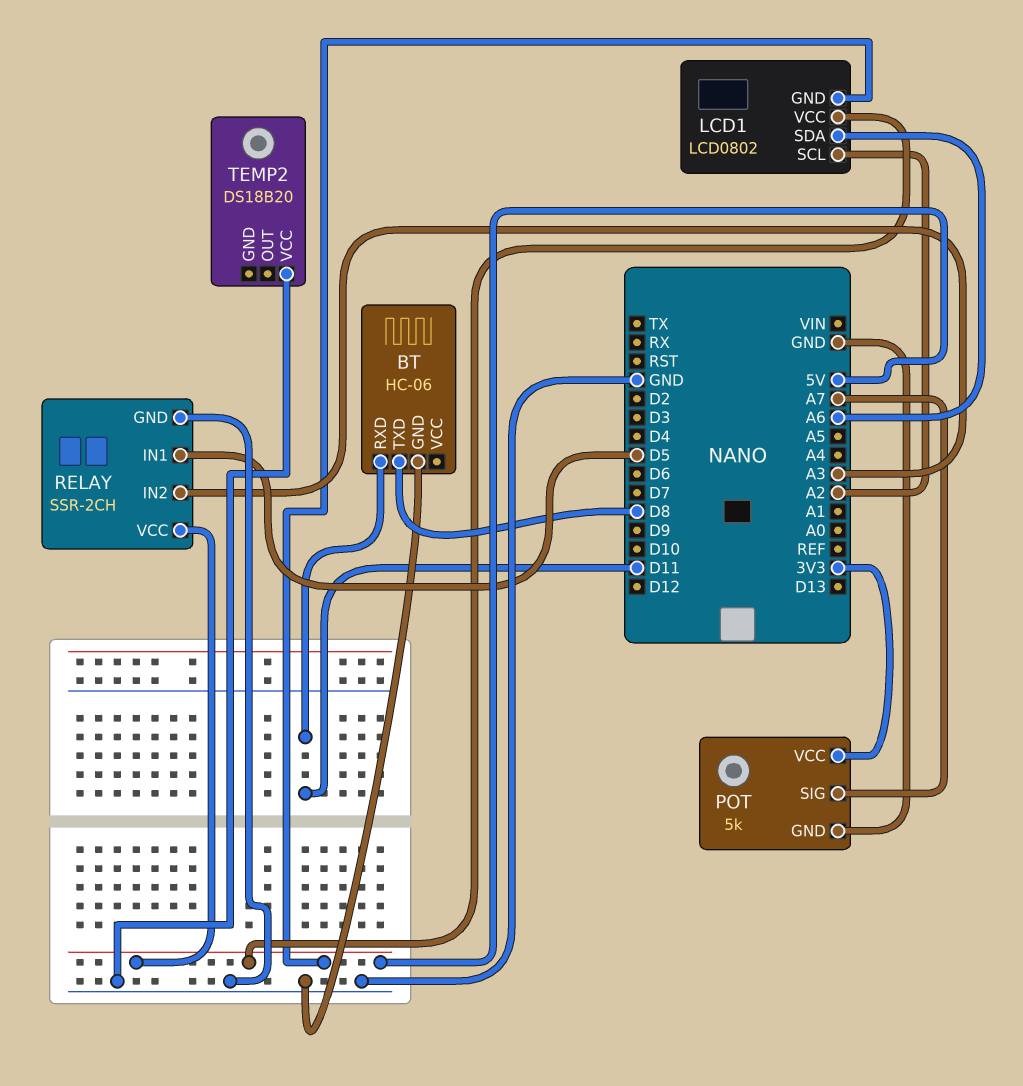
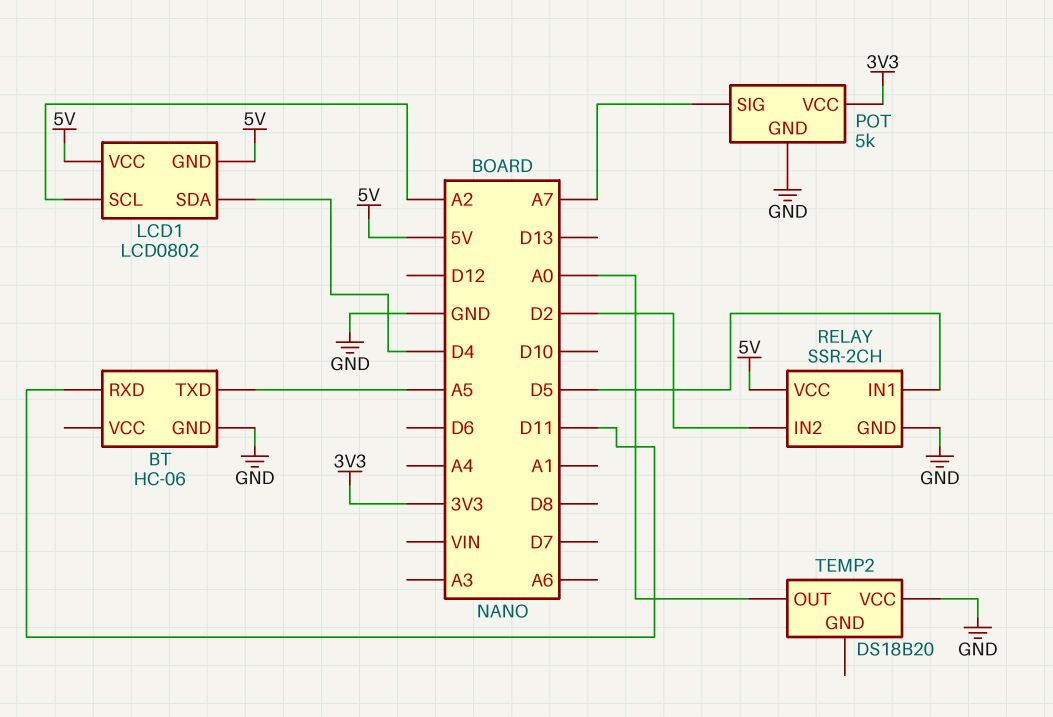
BT pin TXD: D8 -> A5
LCD1 pin SDA: A6 -> D4
RELAY pin IN2: A3 -> D2
TEMP2 pin OUT: none -> A0

